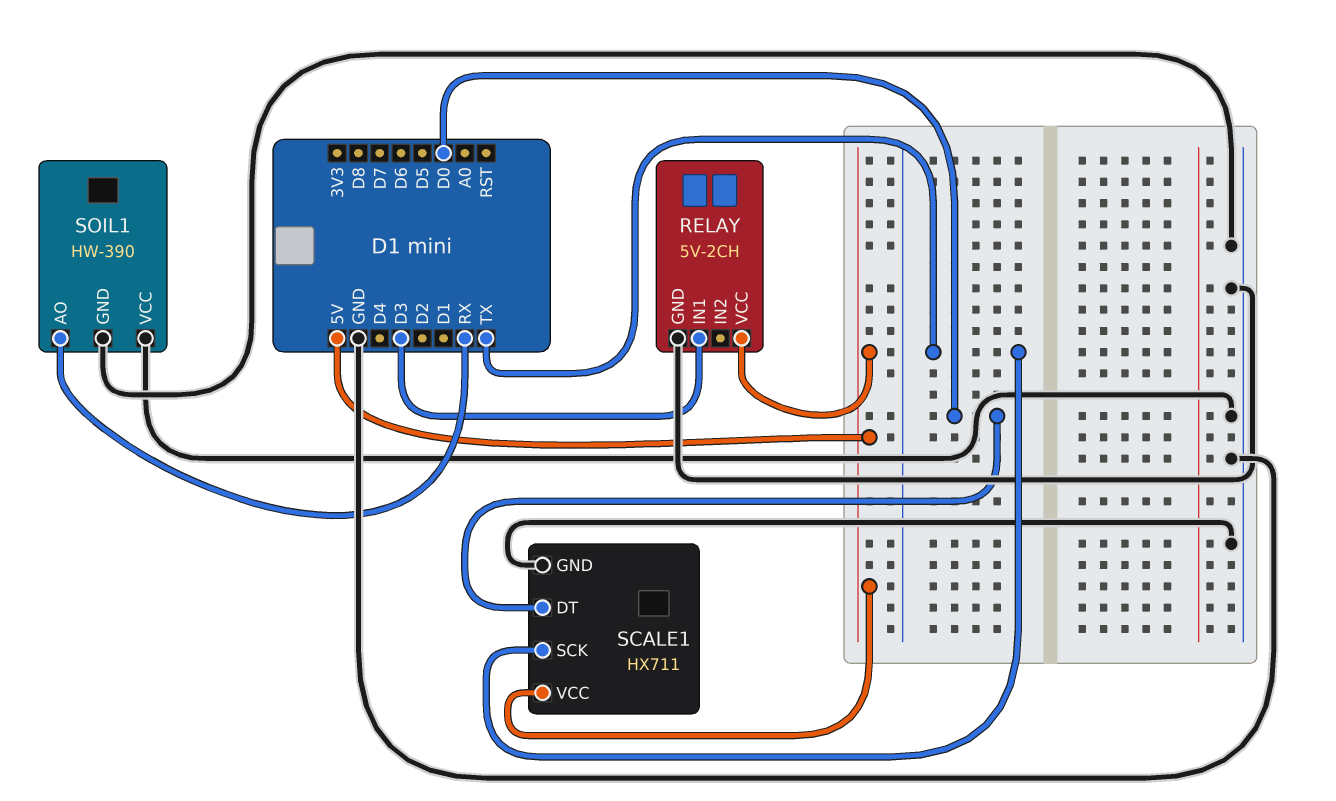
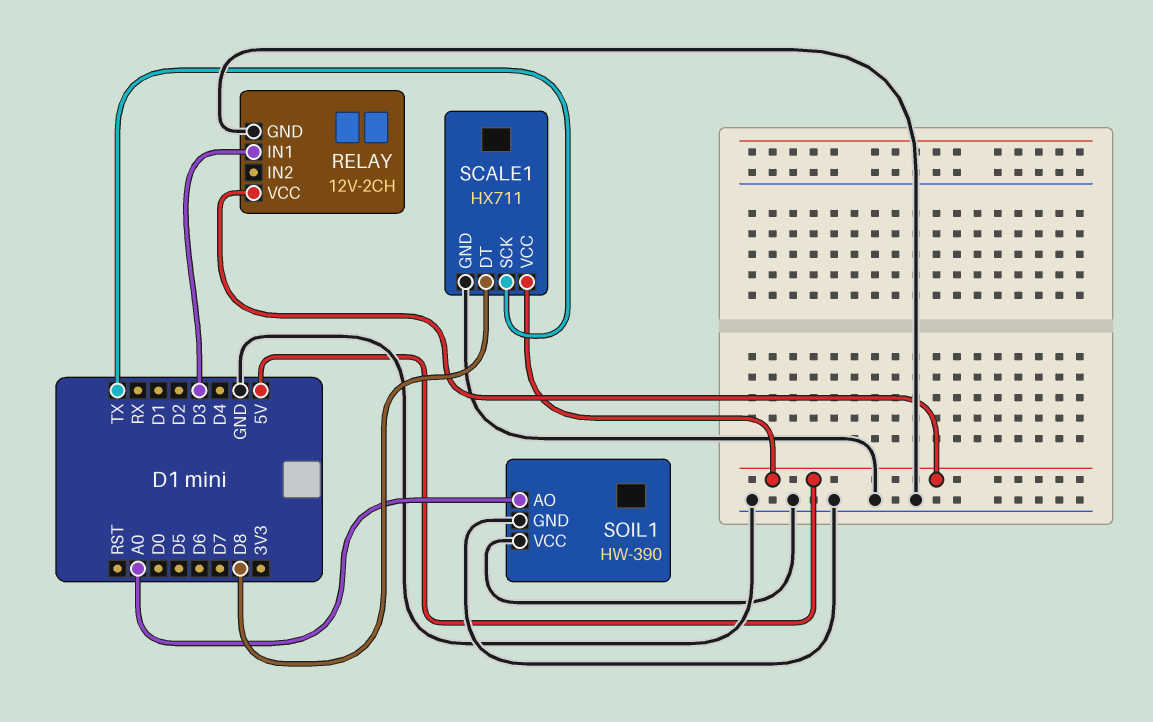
RELAY: 5V-2CH -> 12V-2CH
SCALE1 pin DT: D0 -> D8
SOIL1 pin AO: RX -> A0

